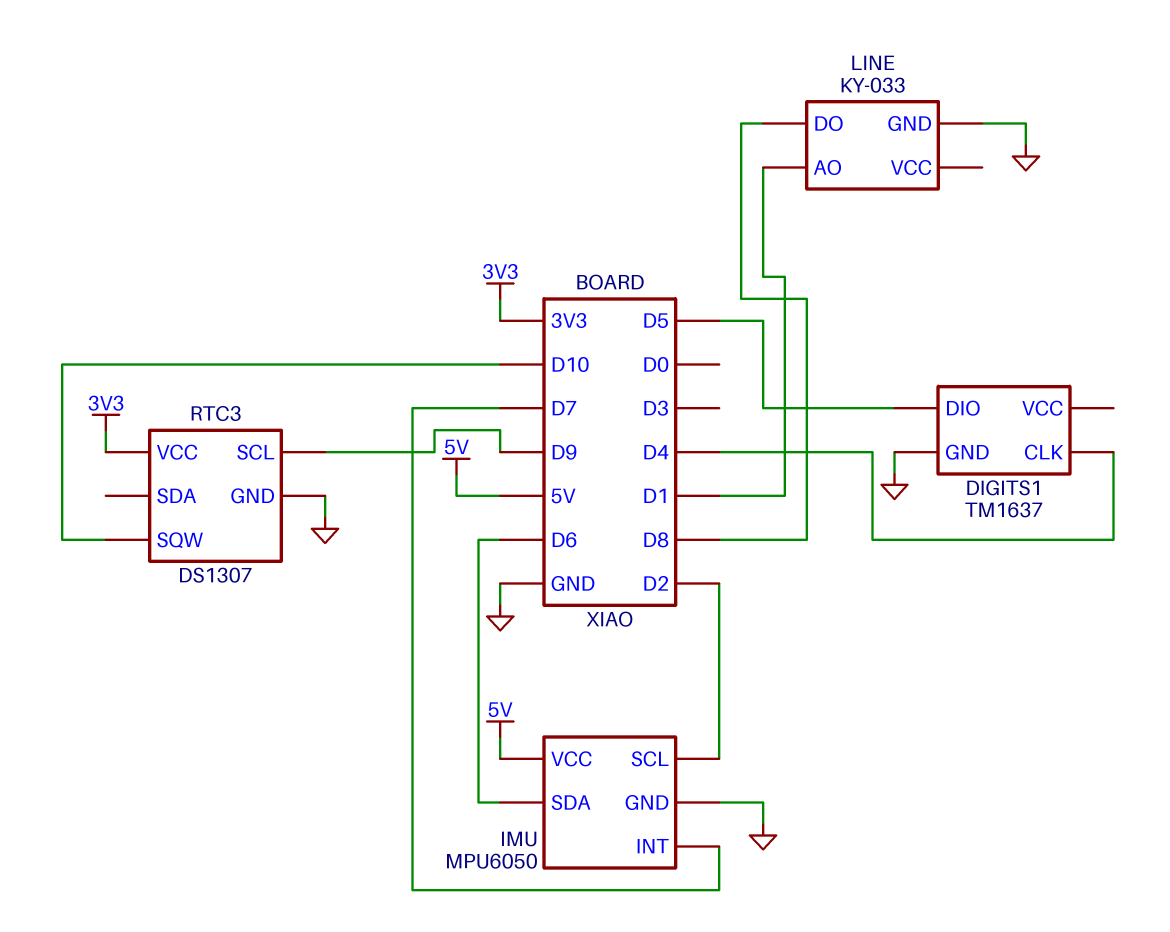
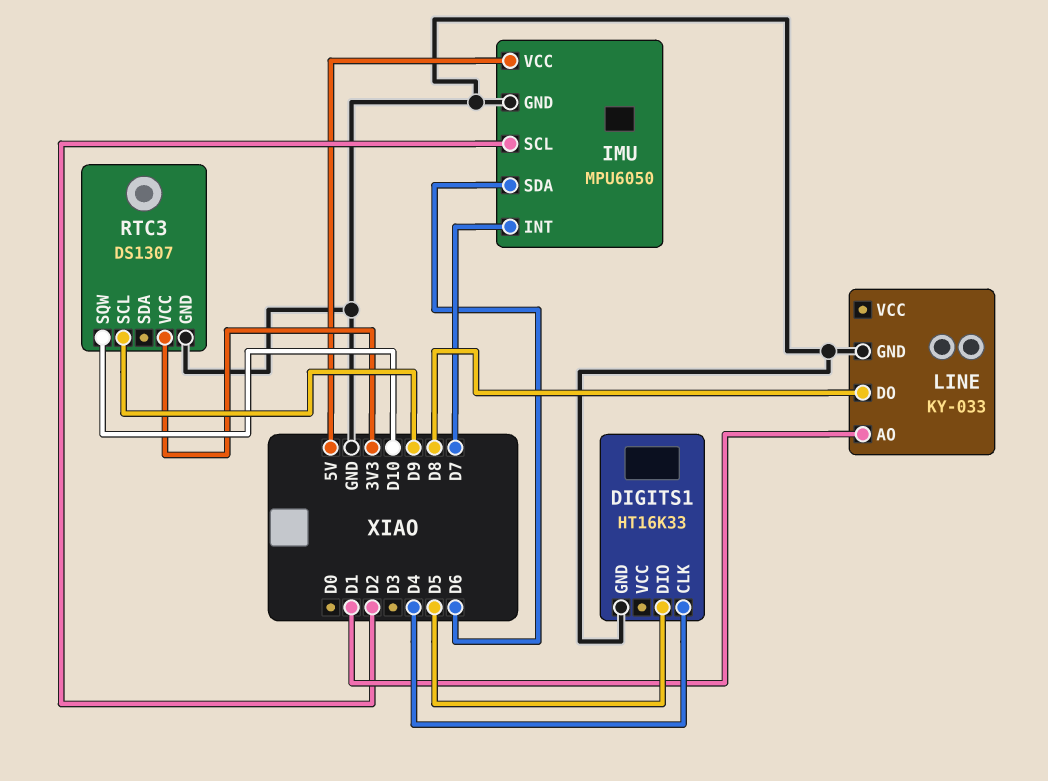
DIGITS1: TM1637 -> HT16K33

